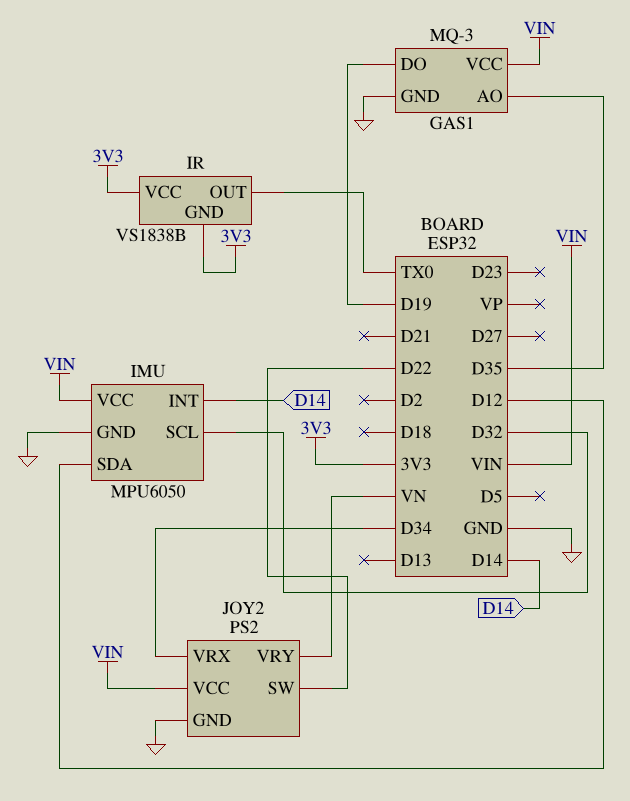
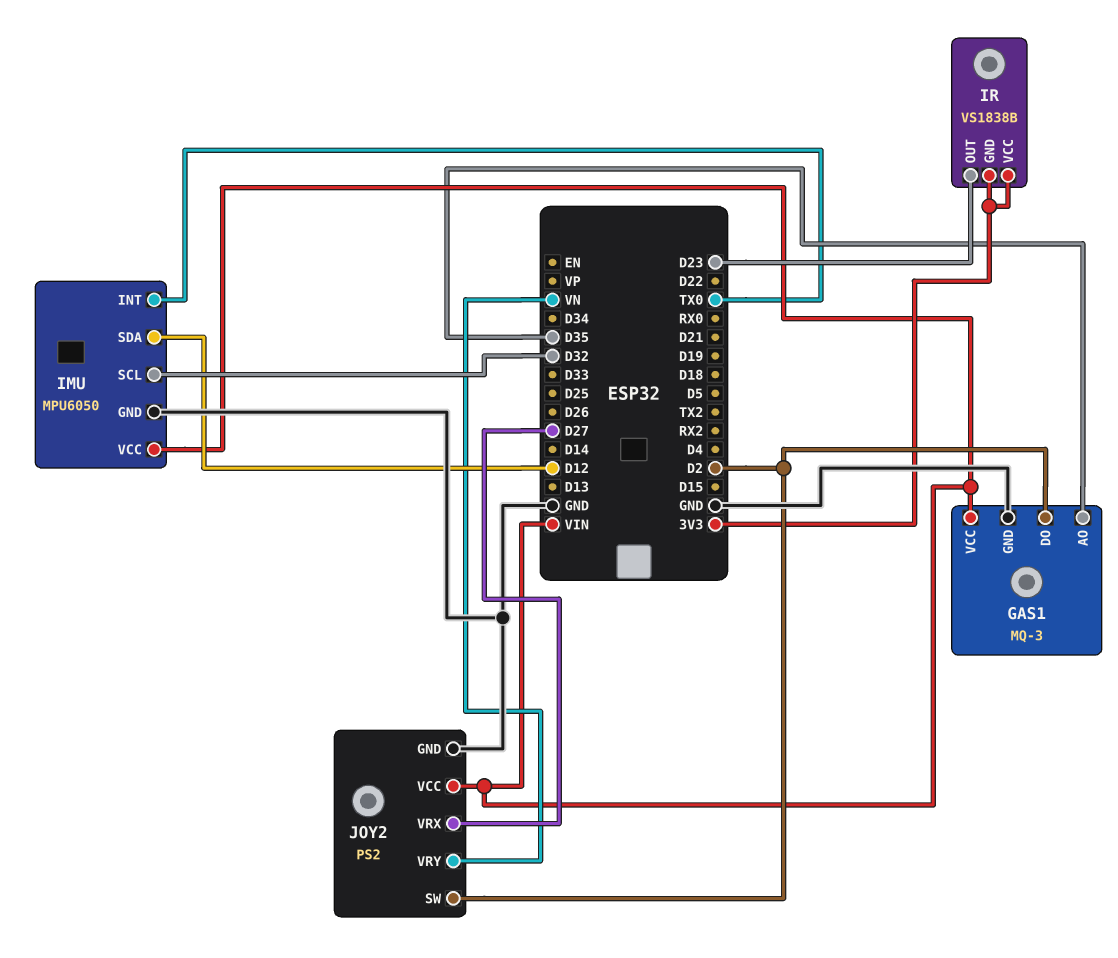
GAS1 pin DO: D19 -> D2
IMU pin INT: D14 -> TX0
IR pin OUT: TX0 -> D23
JOY2 pin SW: D22 -> D2
JOY2 pin VRX: D34 -> D27

